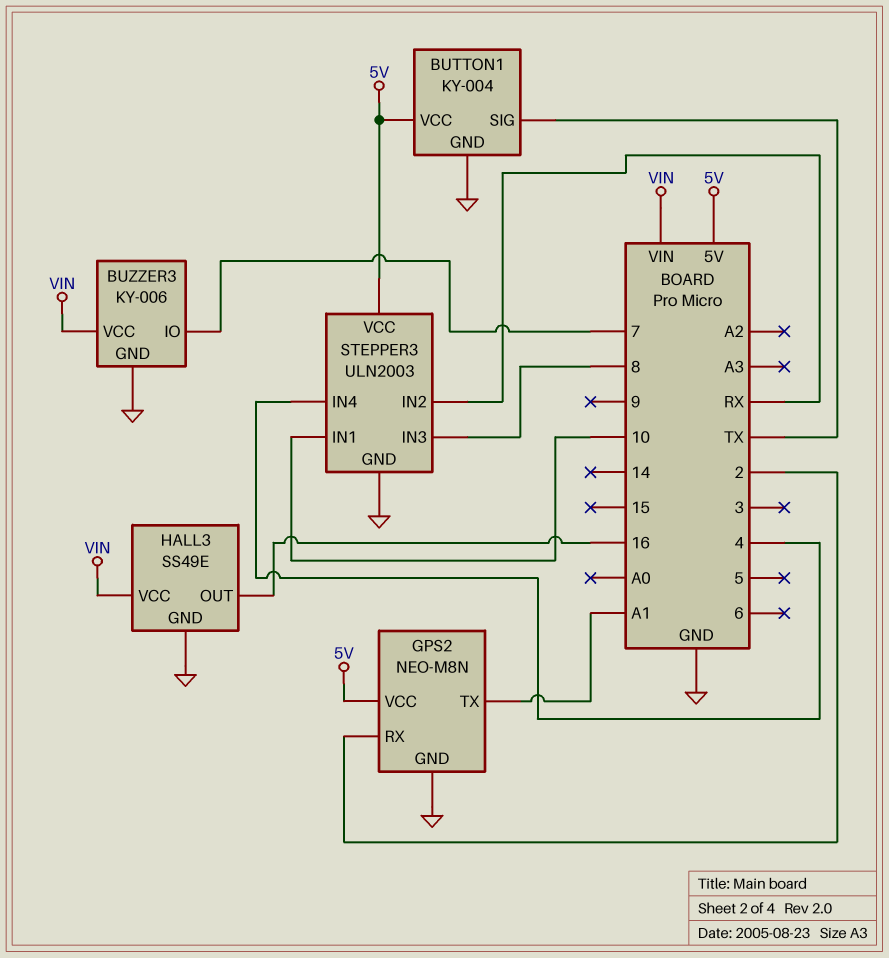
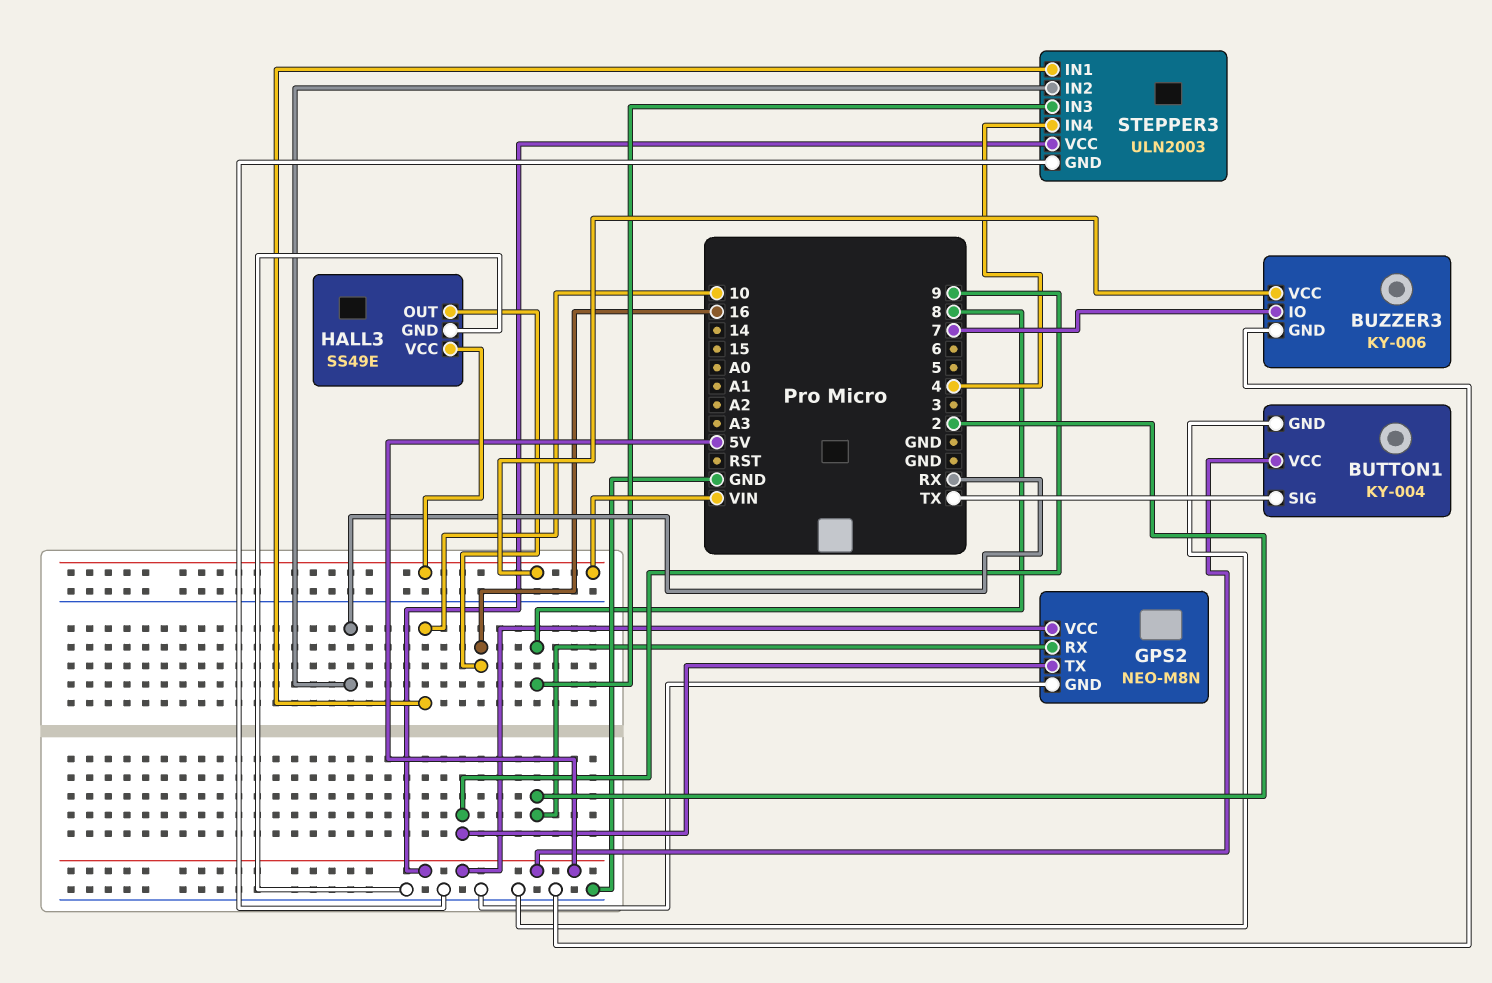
GPS2 pin TX: A1 -> 9

